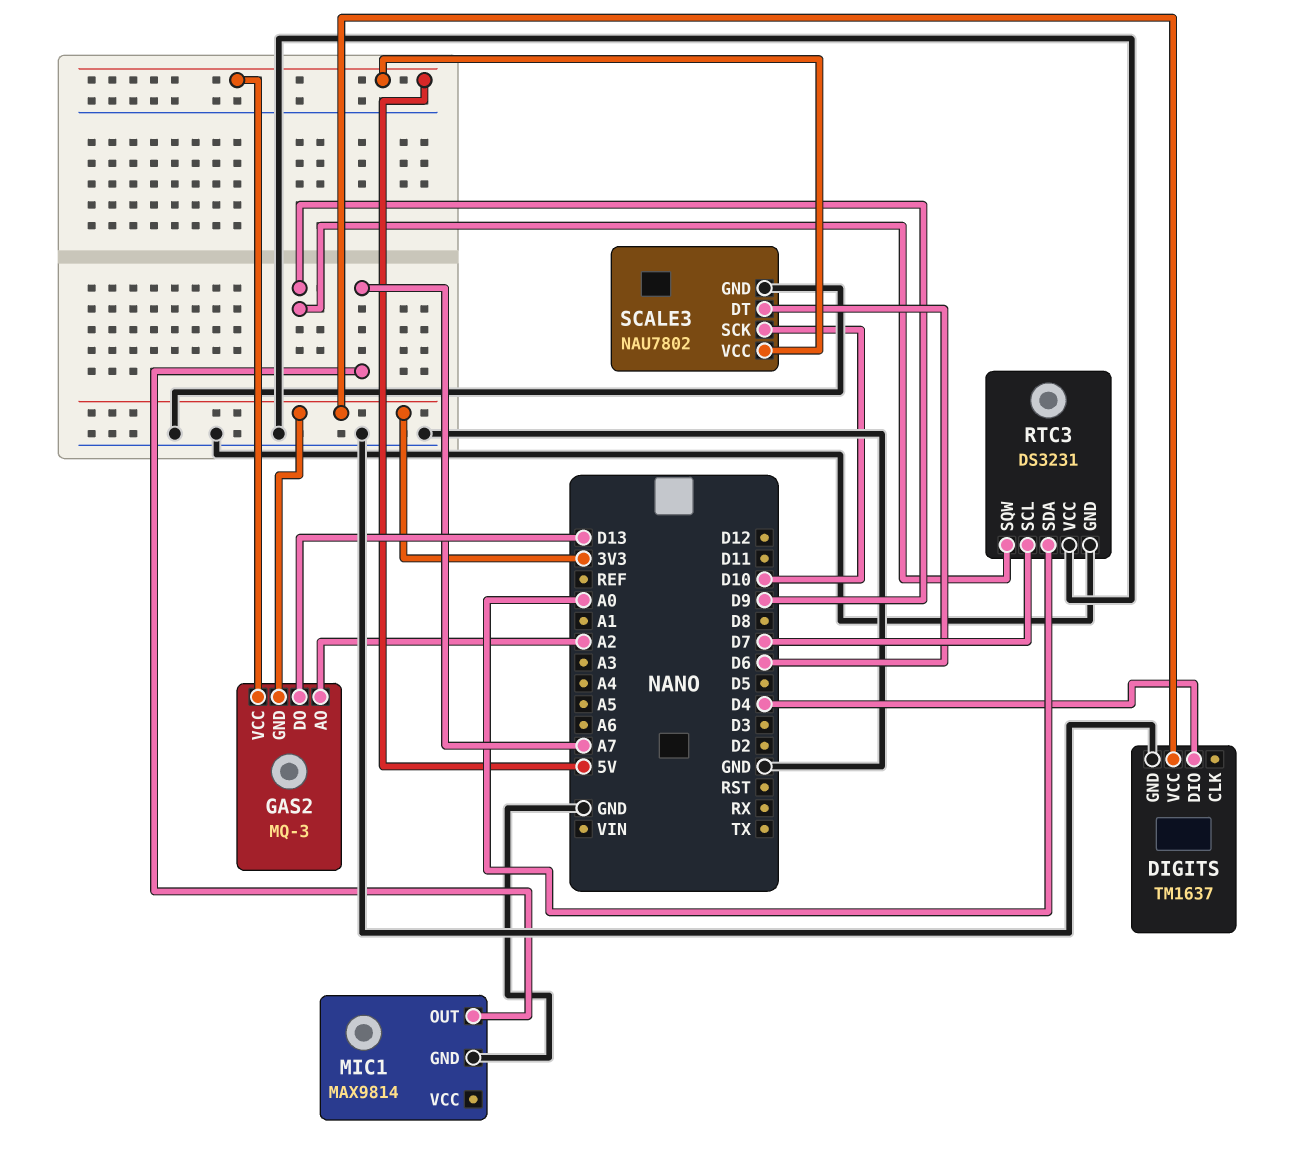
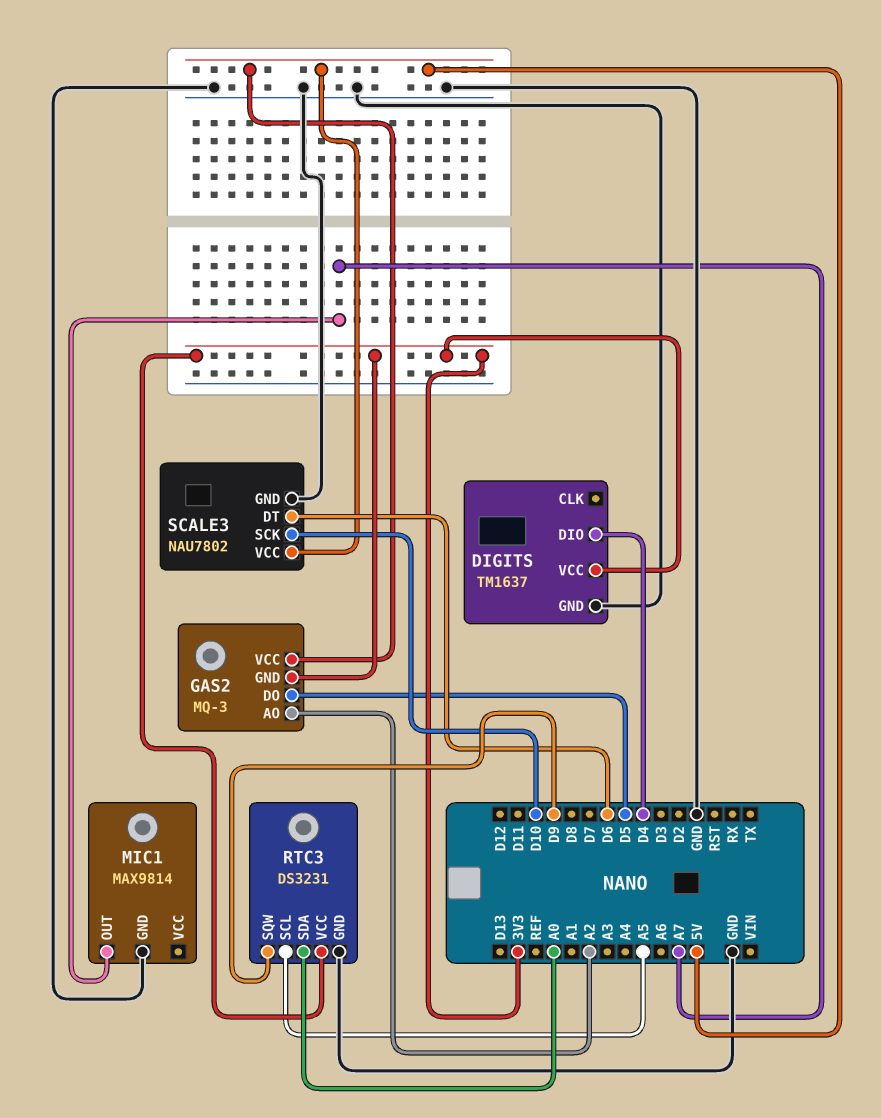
GAS2 pin DO: D13 -> D5
RTC3 pin SCL: D7 -> A5
RTC3 pin VCC: GND -> 3V3

